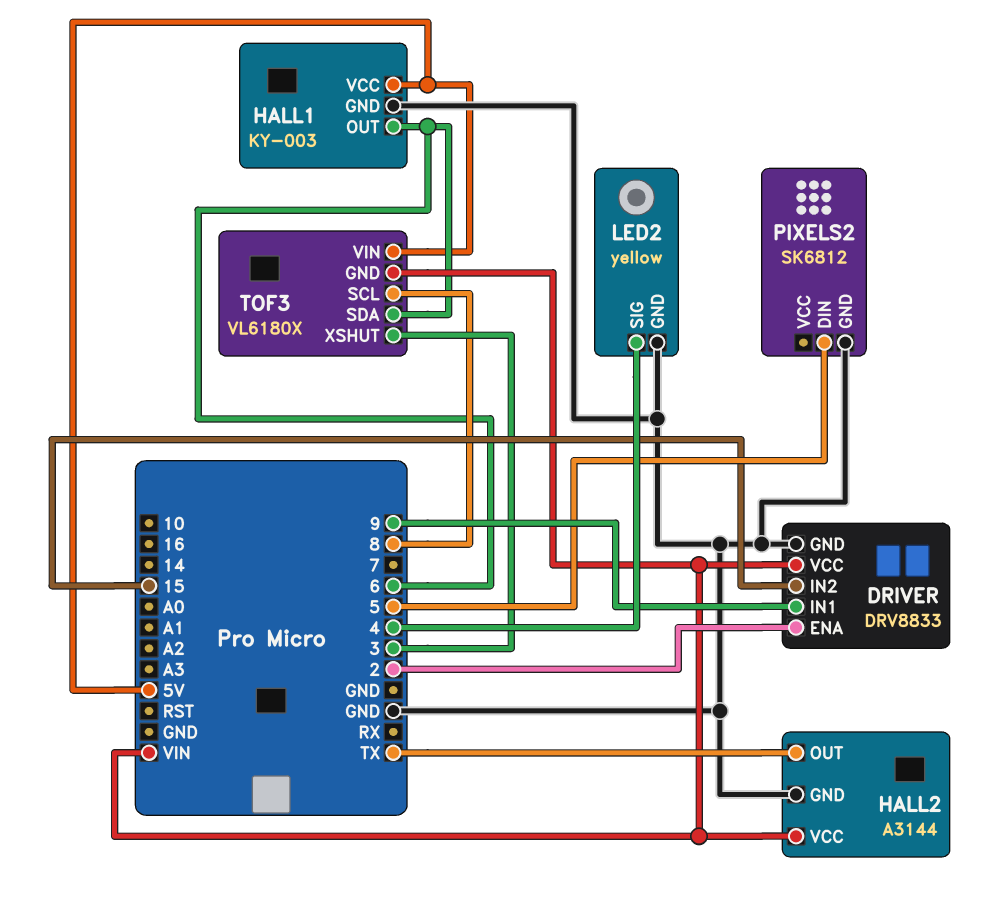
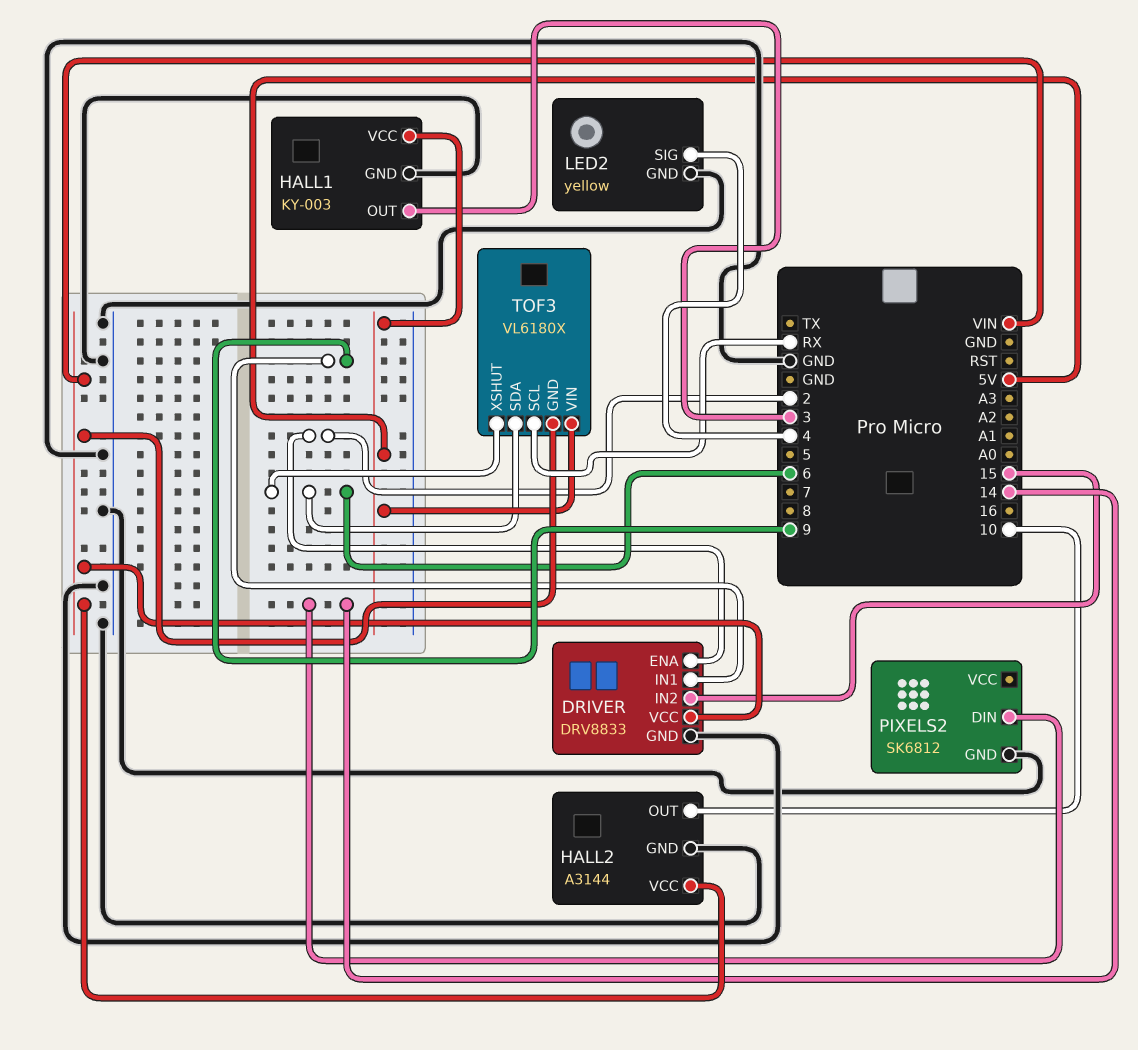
HALL1 pin OUT: 6 -> 3
HALL2 pin OUT: TX -> 10
PIXELS2 pin DIN: 5 -> 14
TOF3 pin SCL: 8 -> RX
TOF3 pin XSHUT: 3 -> 6

